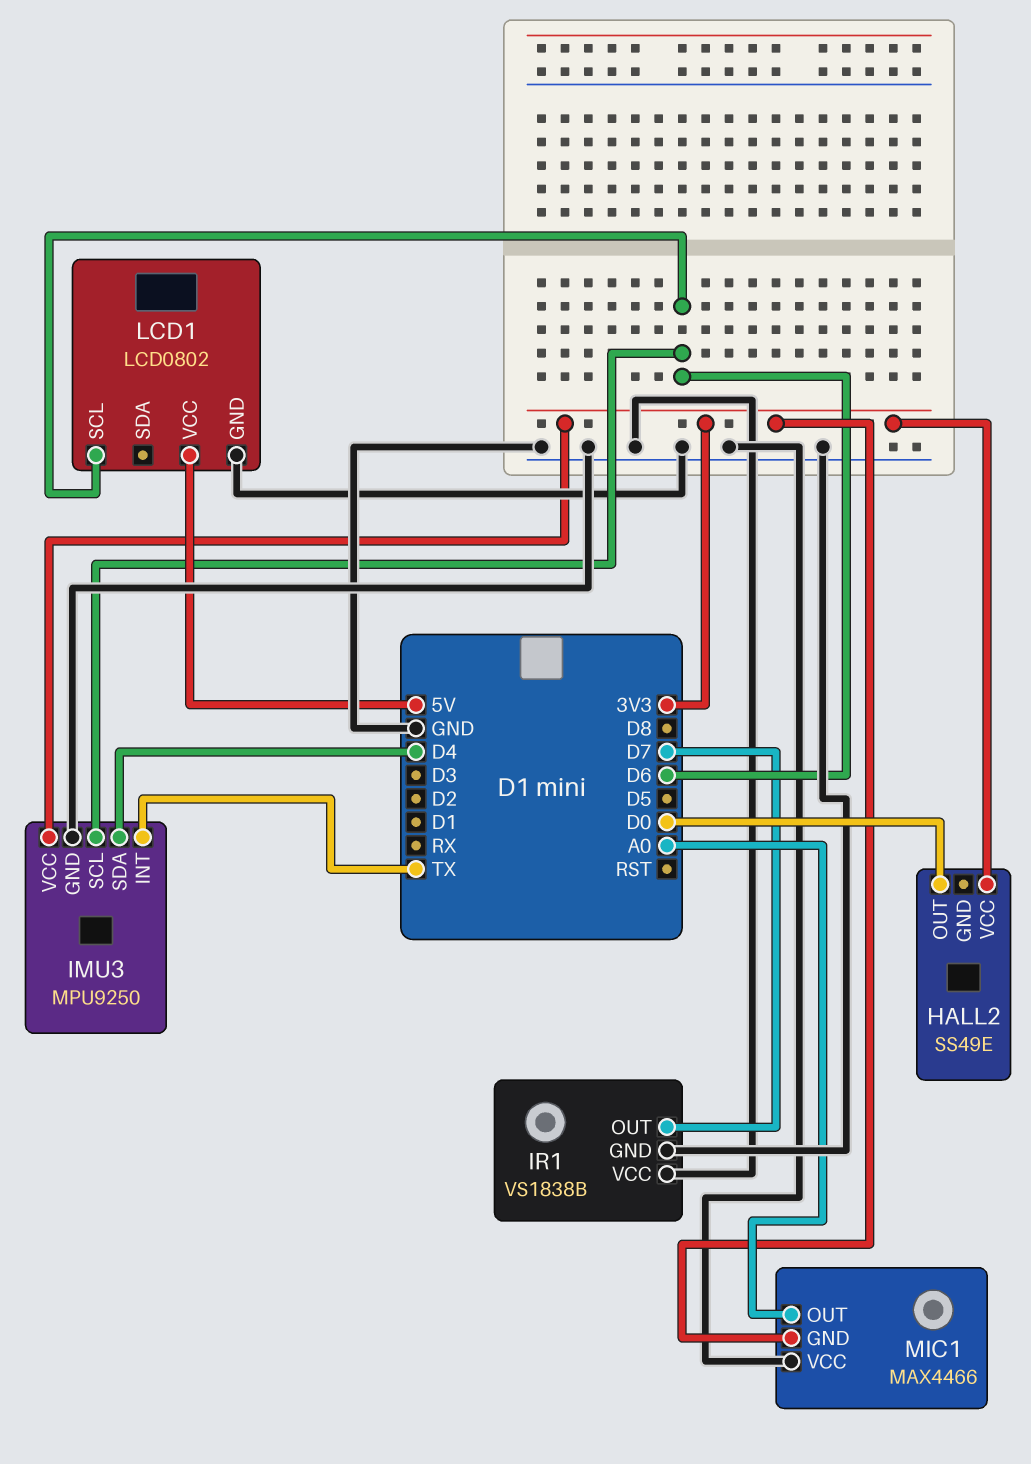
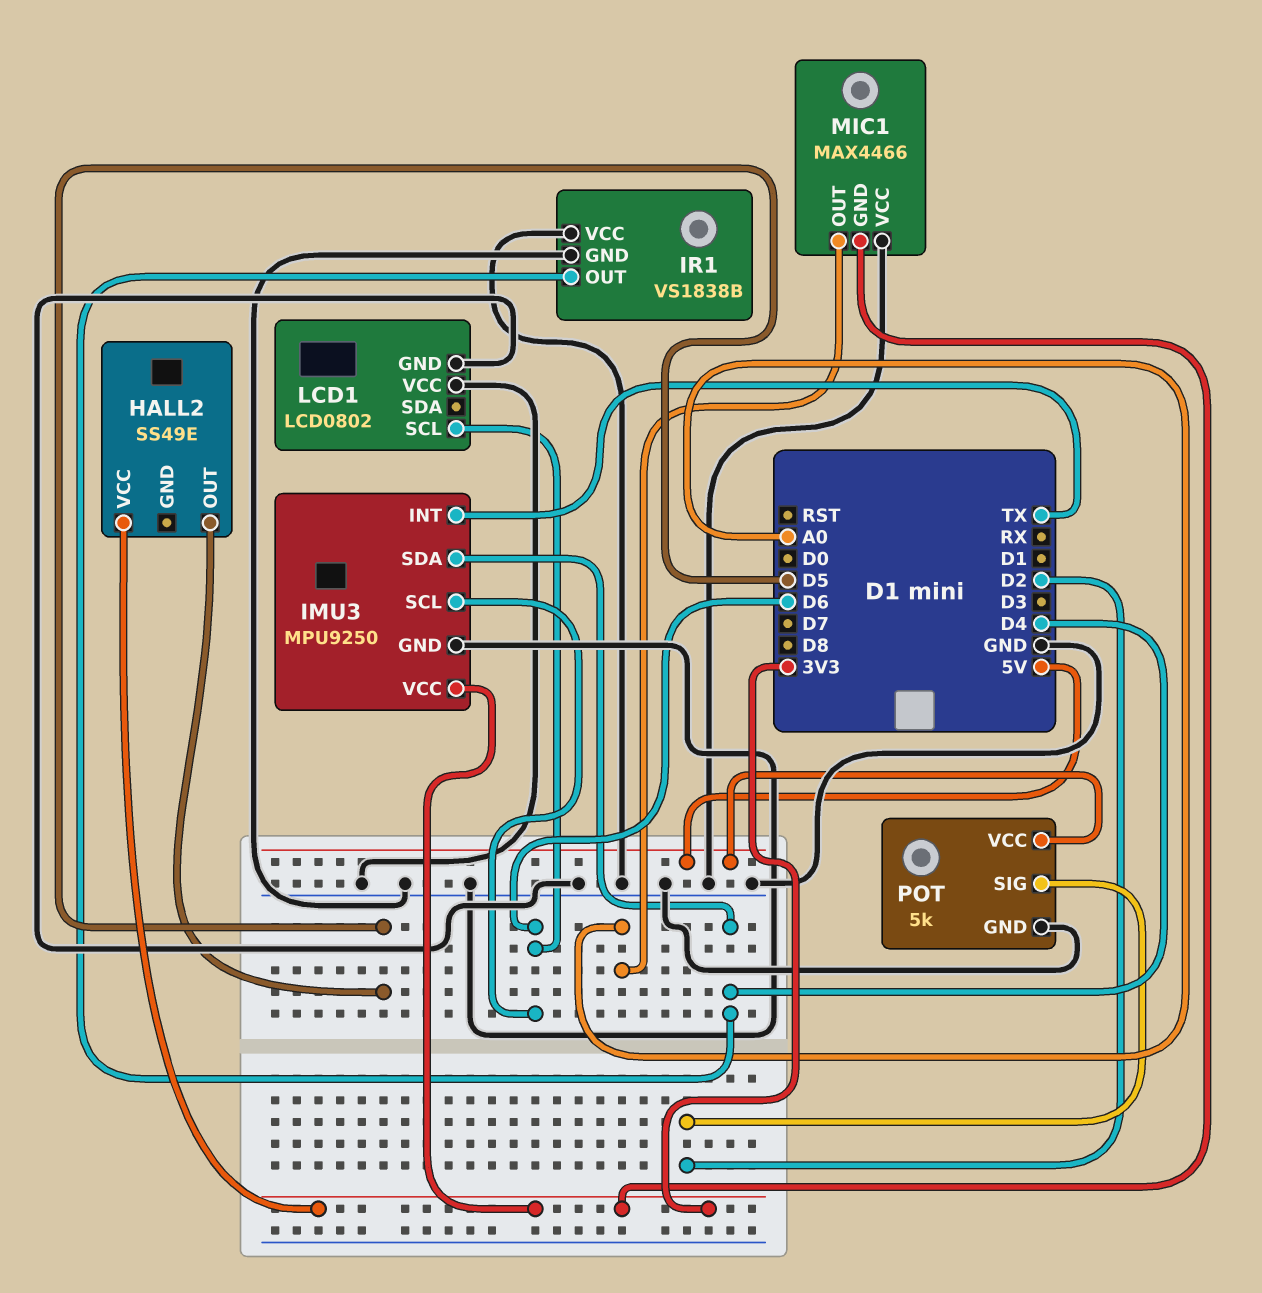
HALL2 pin OUT: D0 -> D5
IR1 pin OUT: D7 -> D4
LCD1 pin VCC: 5V -> GND
POT: none -> 5k
POT pin GND: none -> GND
POT pin SIG: none -> D2
POT pin VCC: none -> 5V

